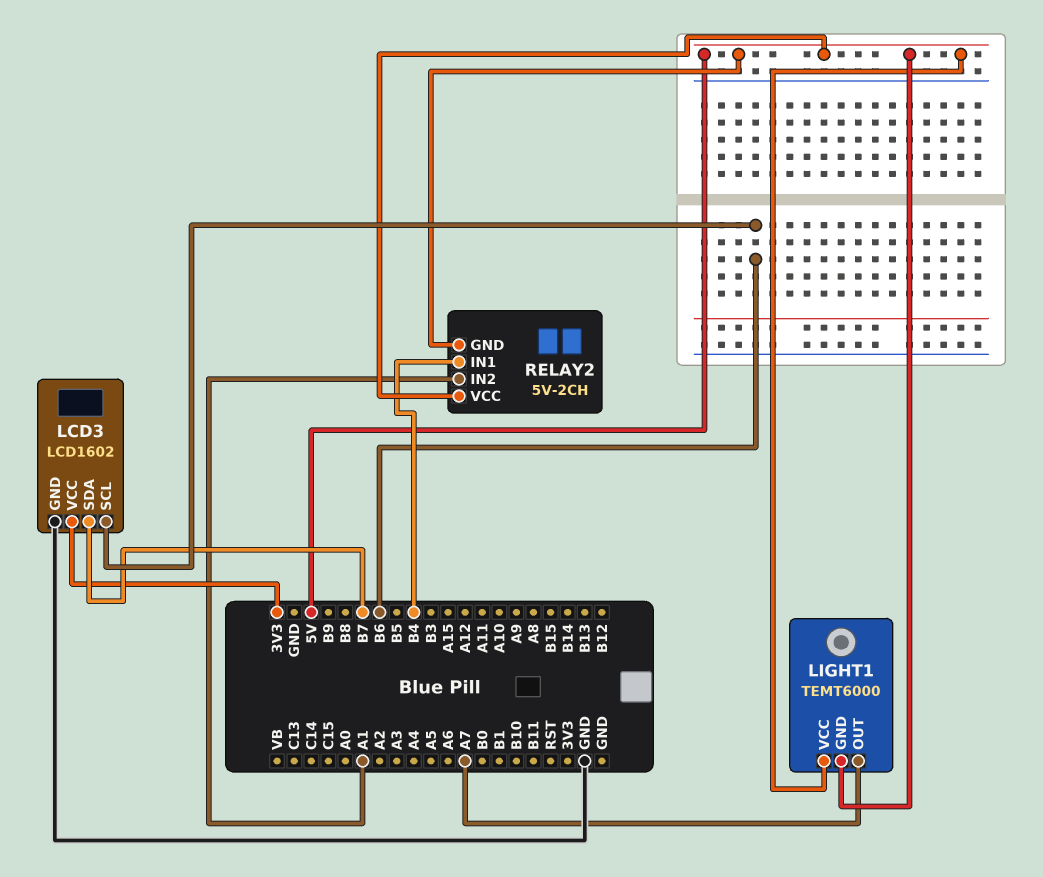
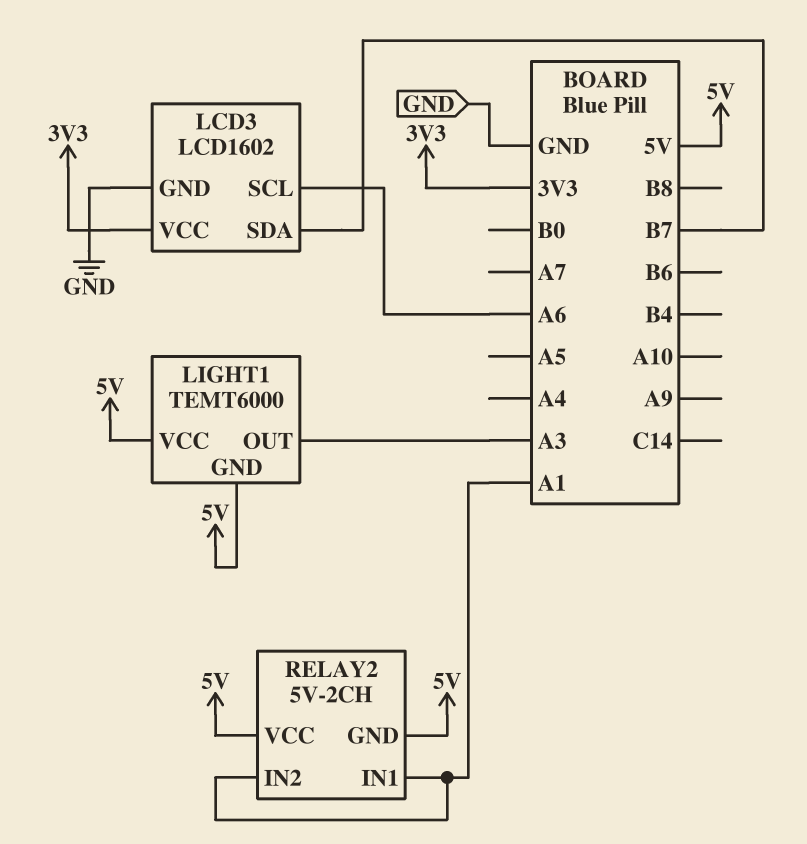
LCD3 pin SCL: B6 -> A6
LIGHT1 pin OUT: A7 -> A3
RELAY2 pin IN1: B4 -> A1

